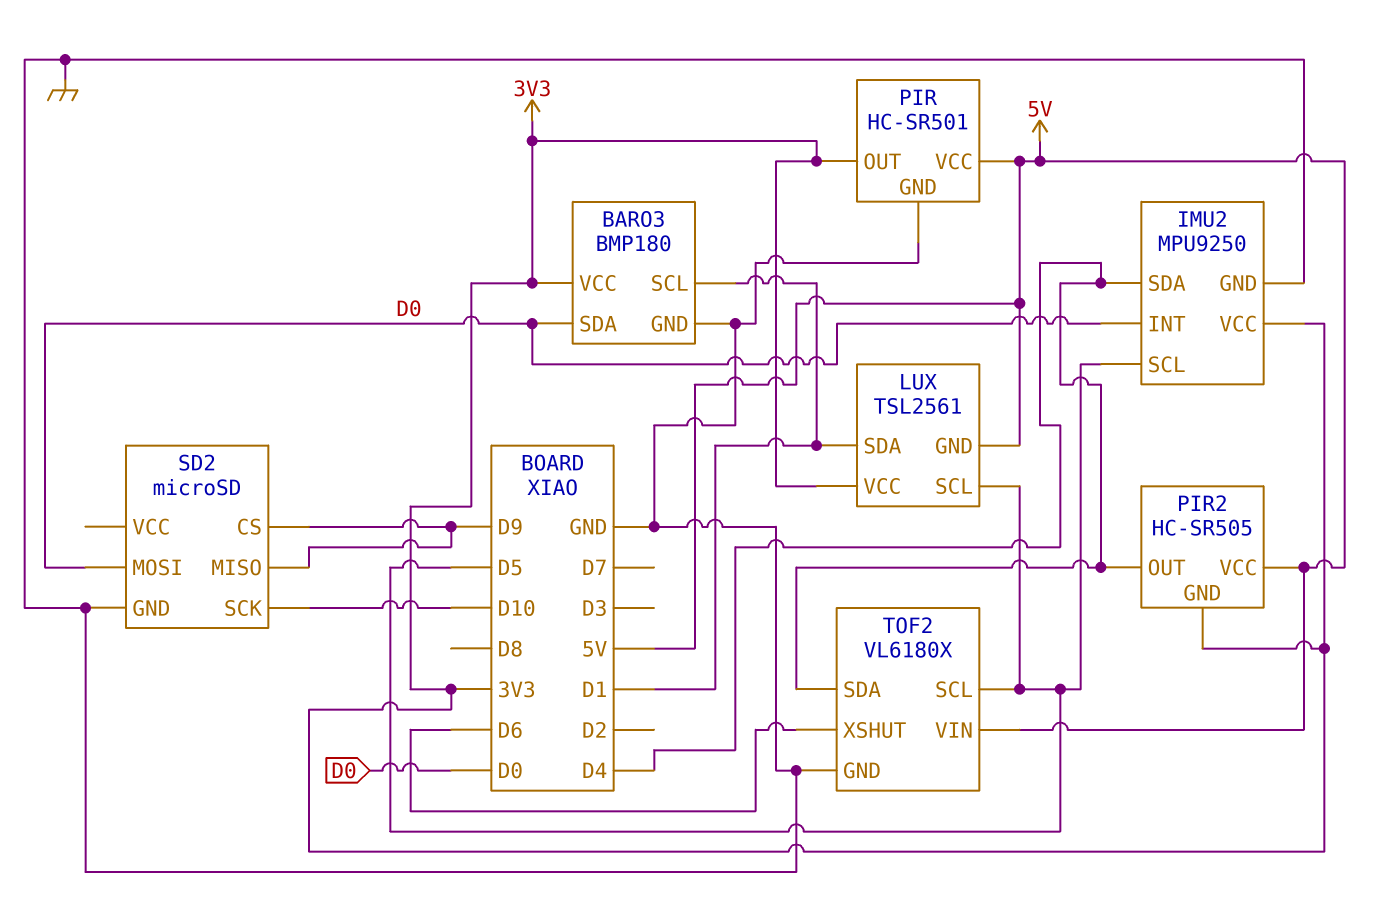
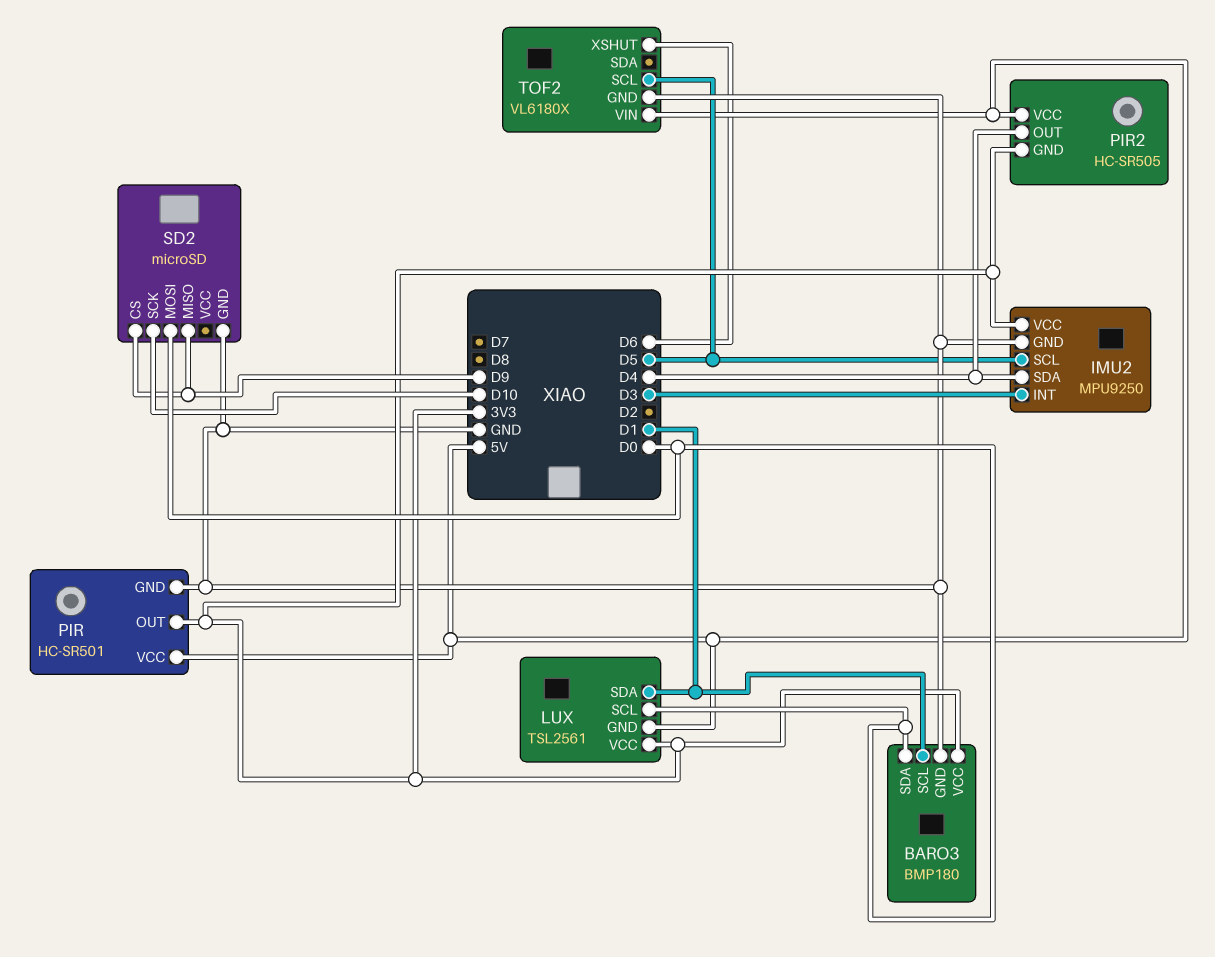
IMU2 pin INT: D0 -> D3
LUX pin SCL: D5 -> D0
TOF2 pin SDA: D4 -> none

